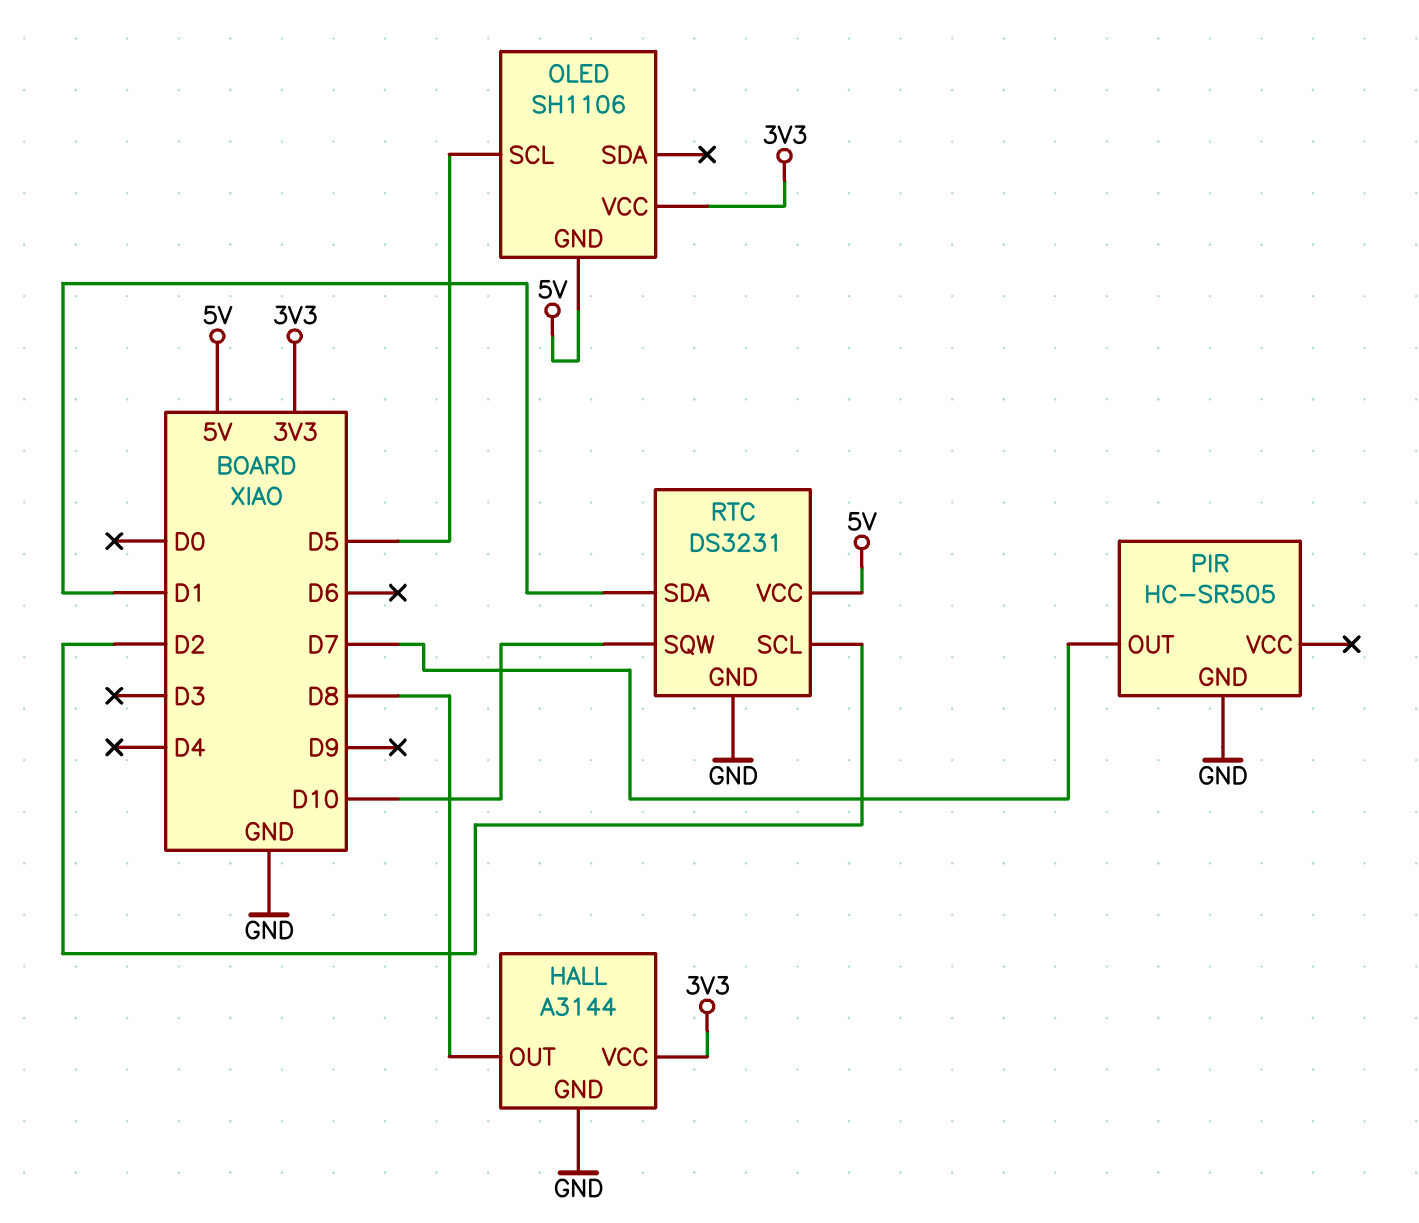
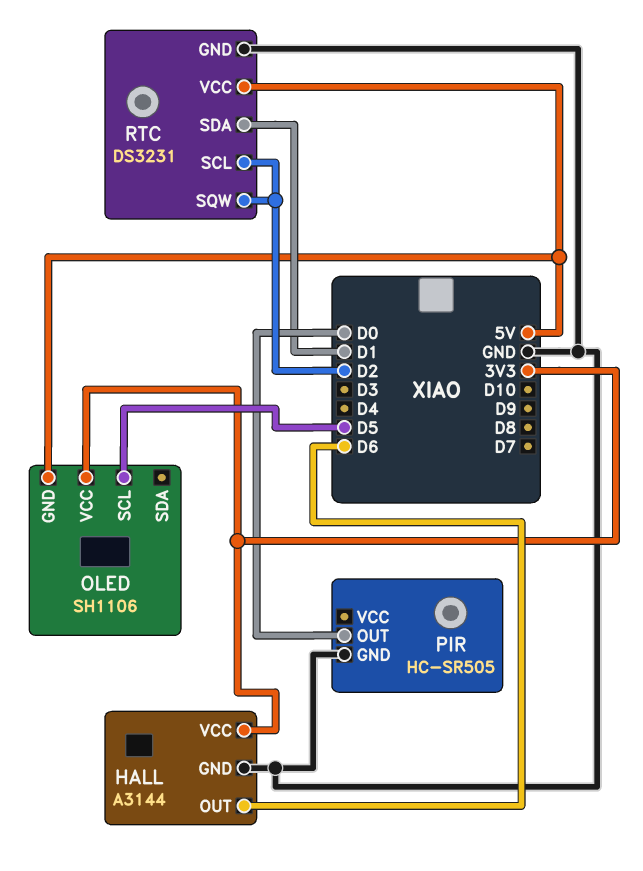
HALL pin OUT: D8 -> D6
PIR pin OUT: D7 -> D0
RTC pin SQW: D10 -> D2

